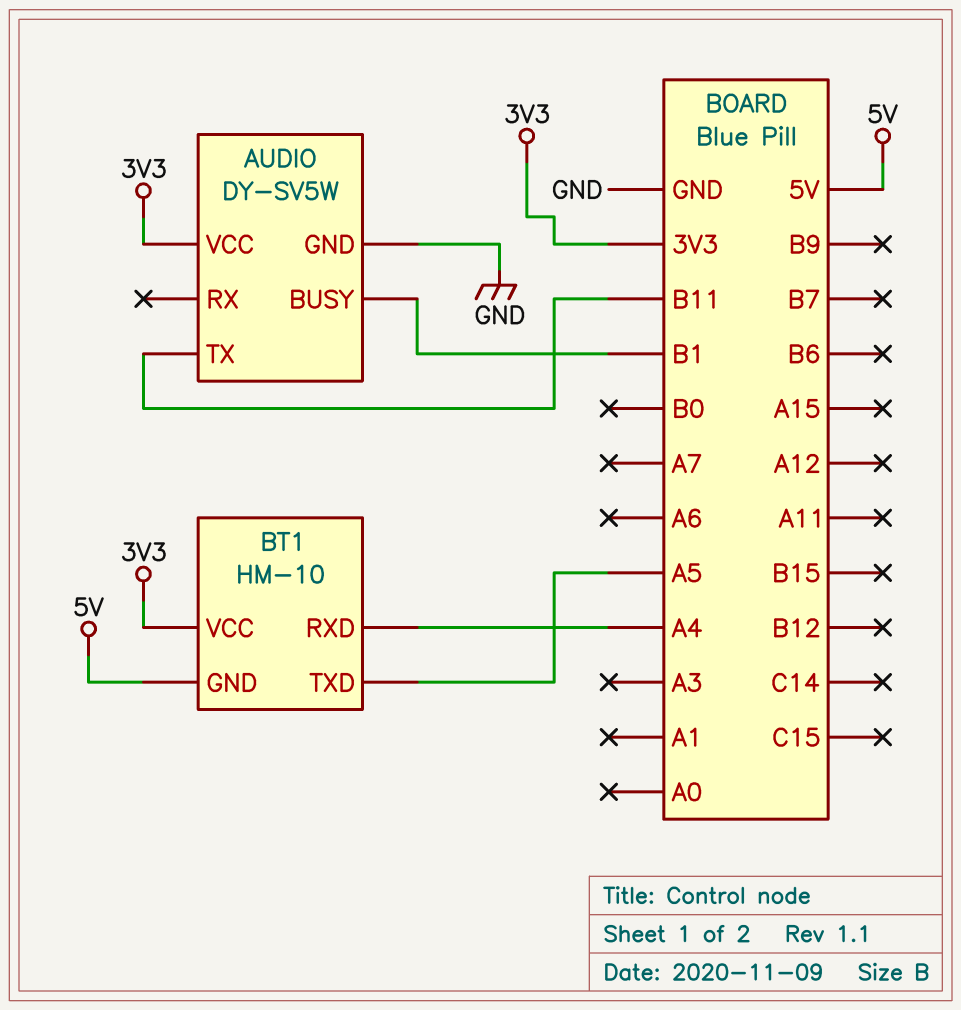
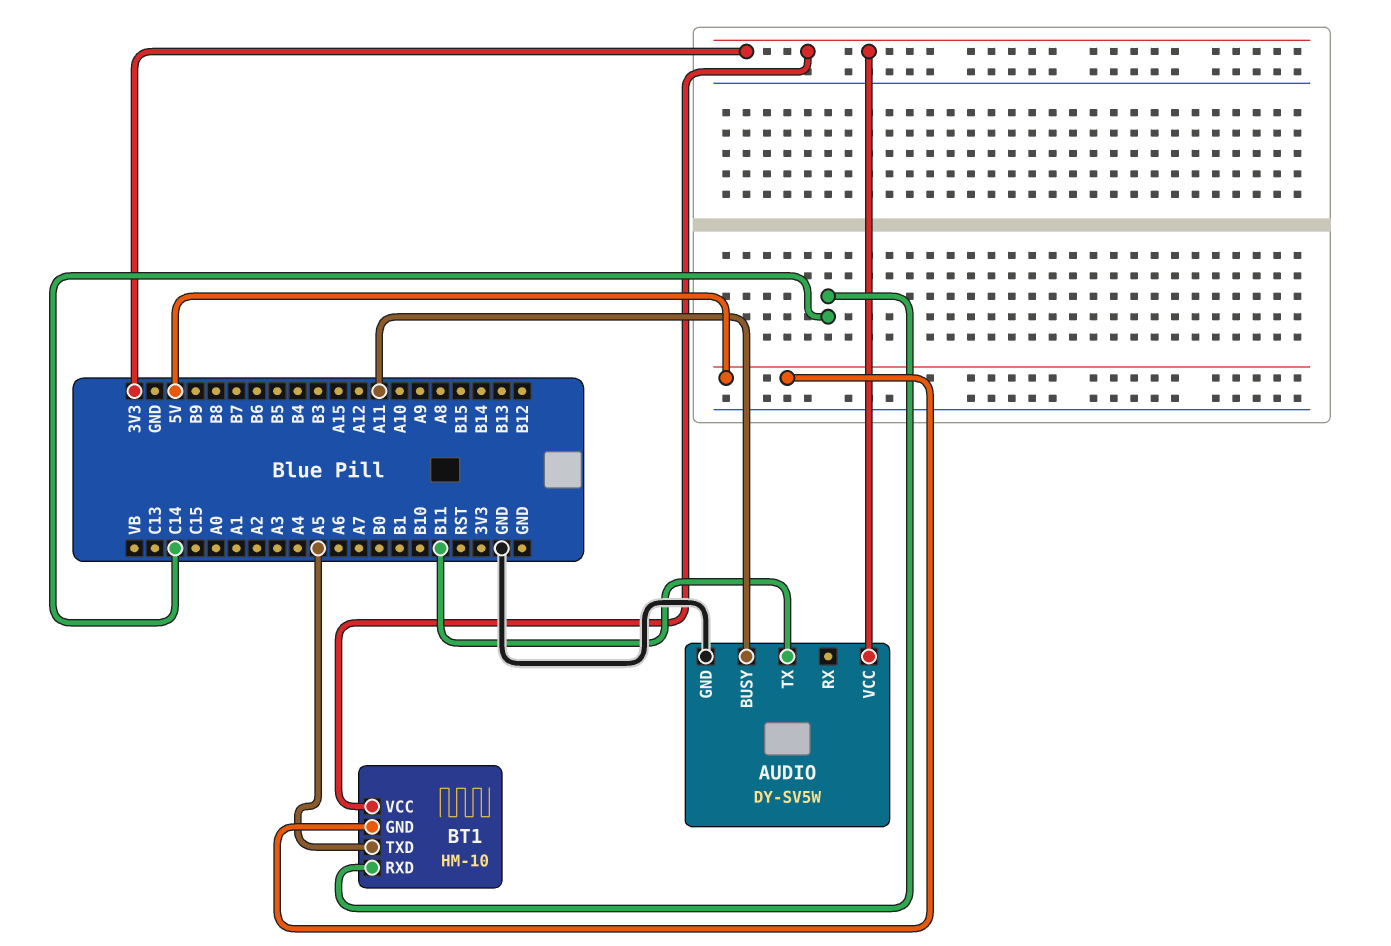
AUDIO pin BUSY: B1 -> A11
BT1 pin RXD: A4 -> C14

